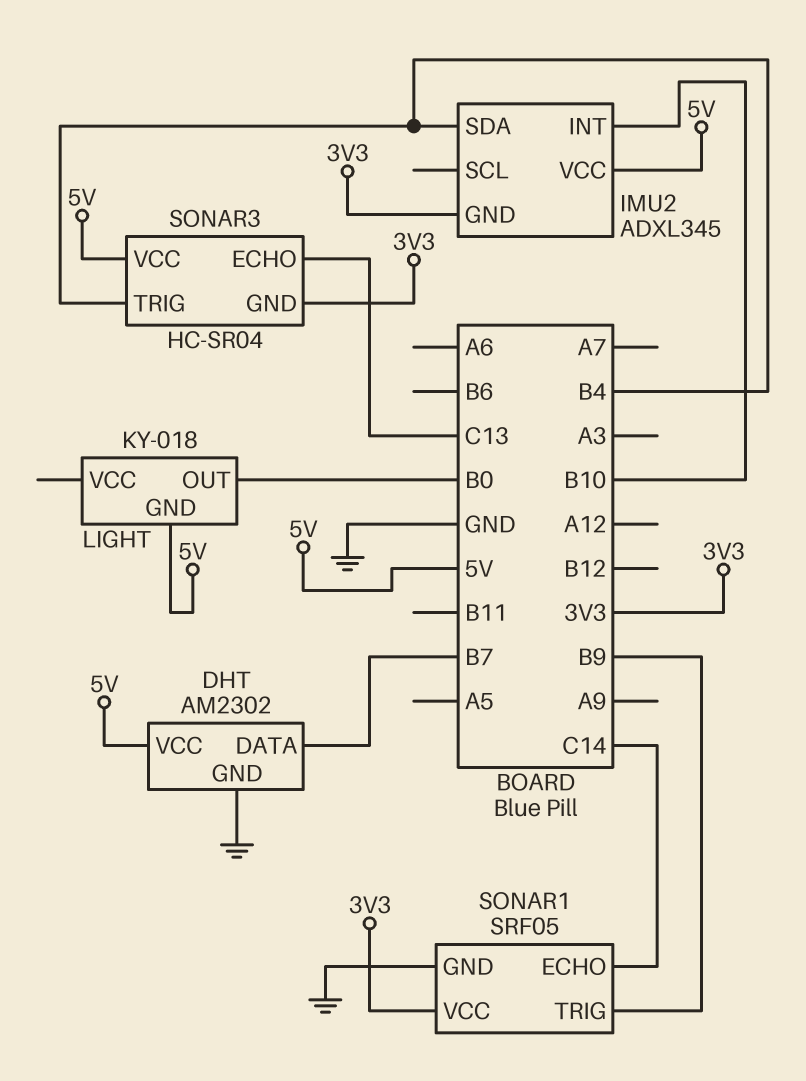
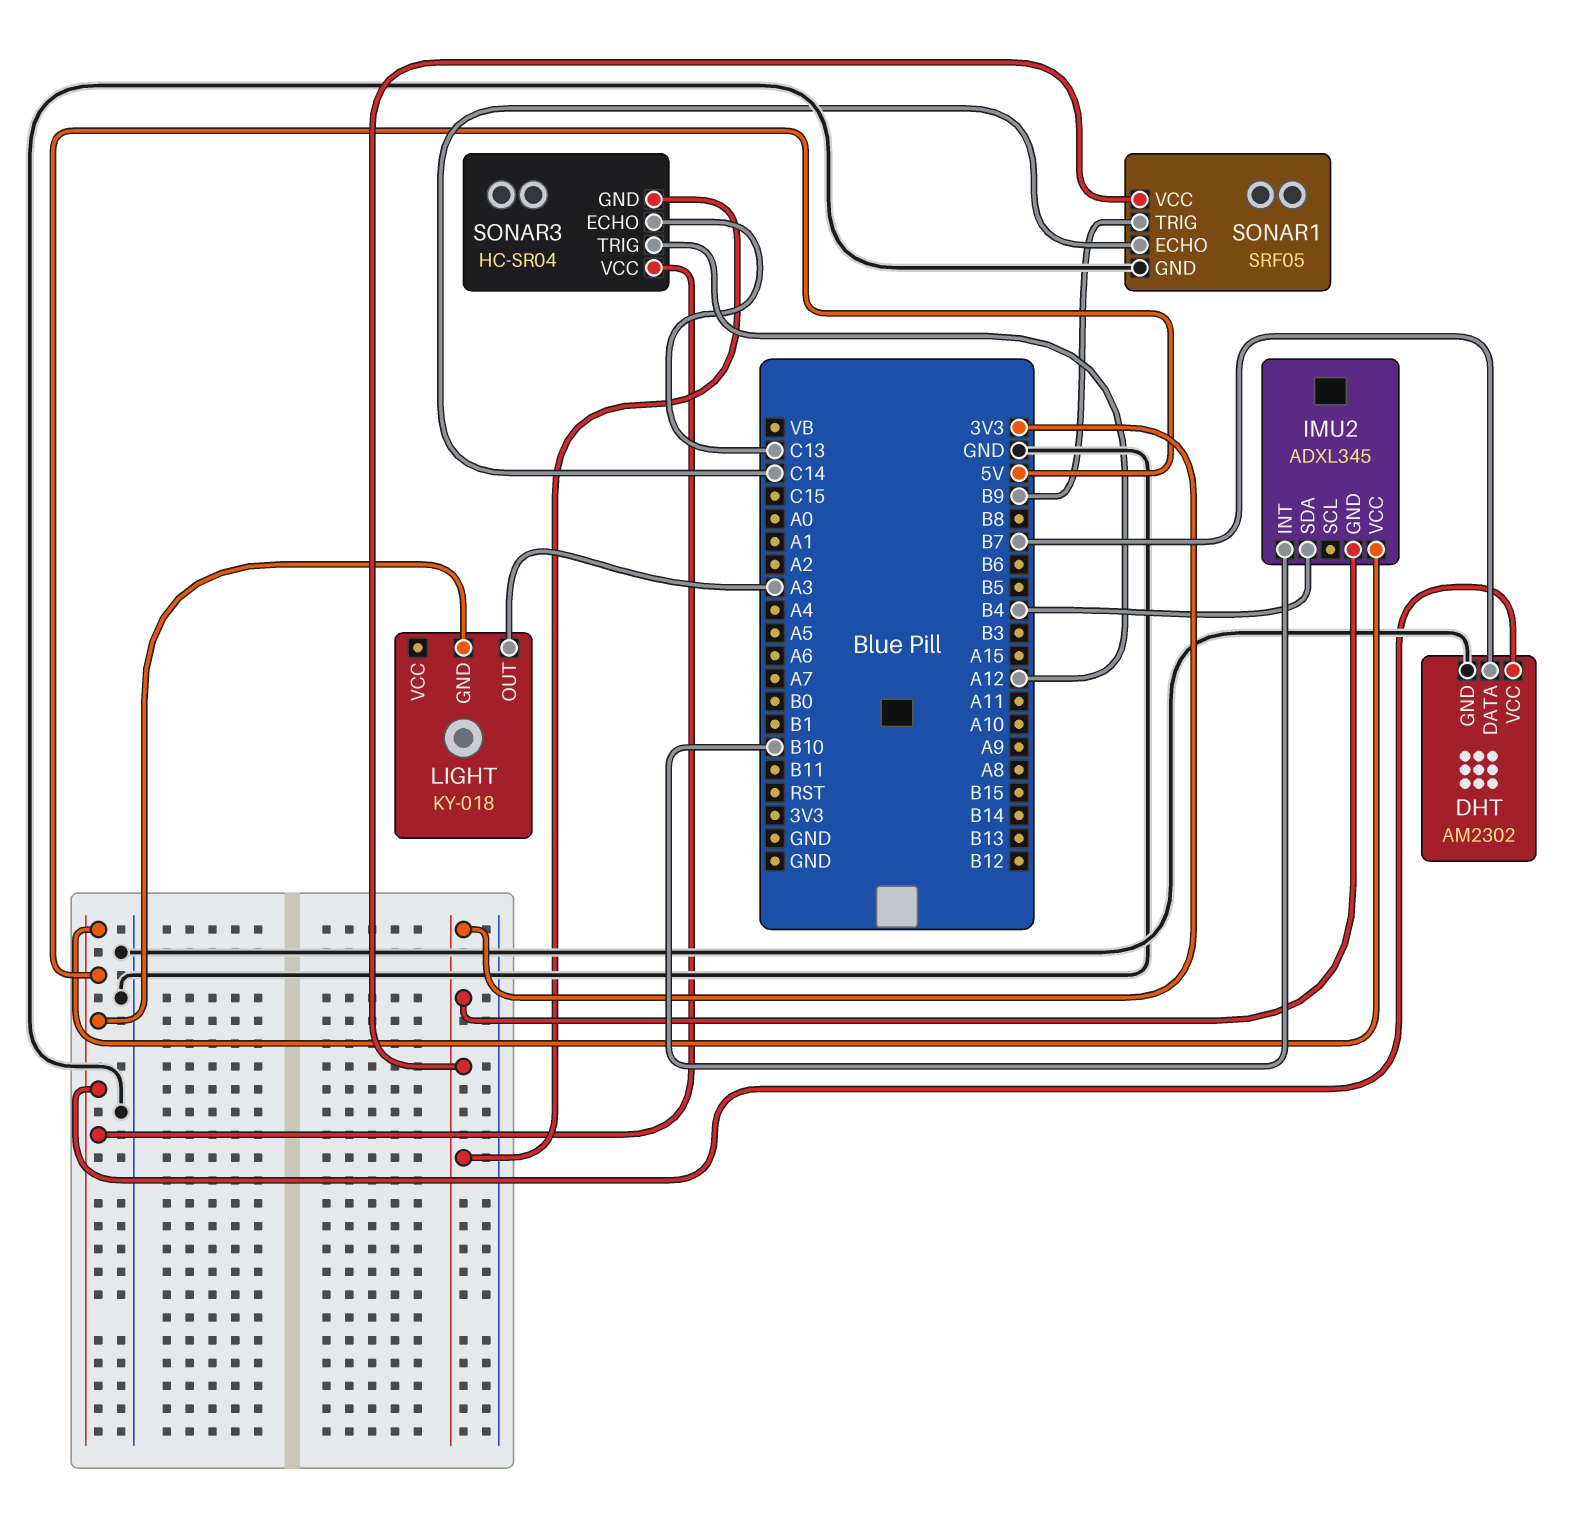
LIGHT pin OUT: B0 -> A3
SONAR3 pin TRIG: B4 -> A12

